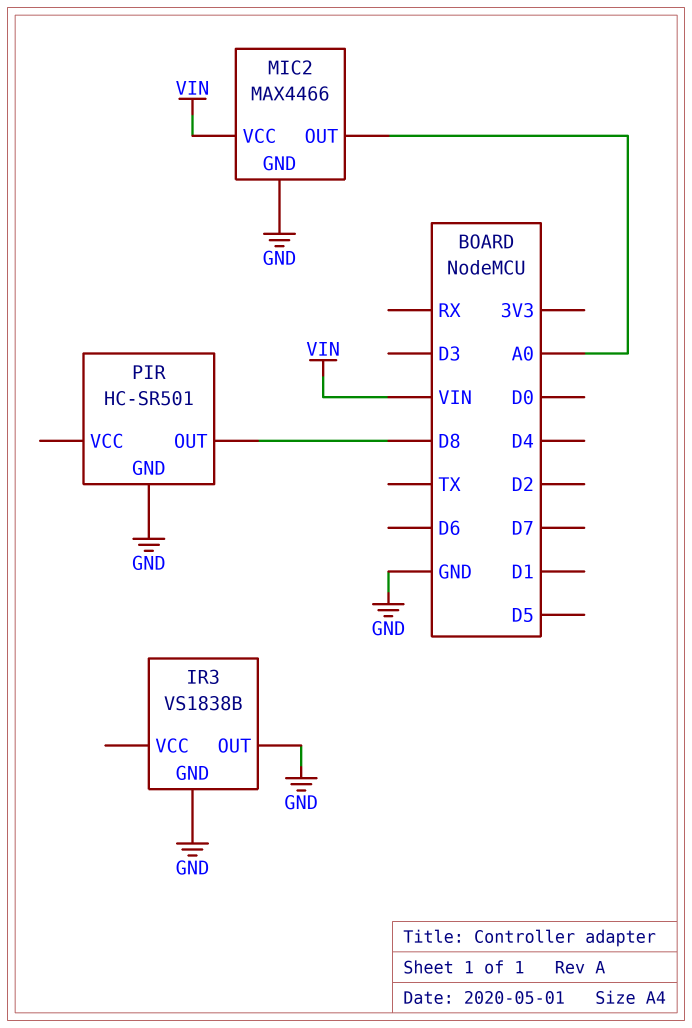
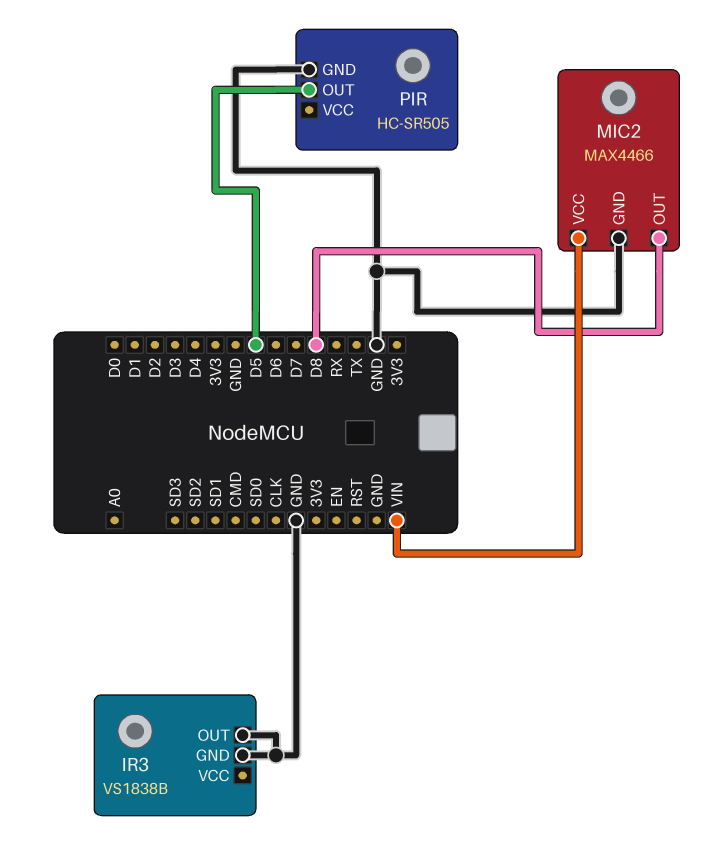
MIC2 pin OUT: A0 -> D8
PIR: HC-SR501 -> HC-SR505
PIR pin OUT: D8 -> D5

